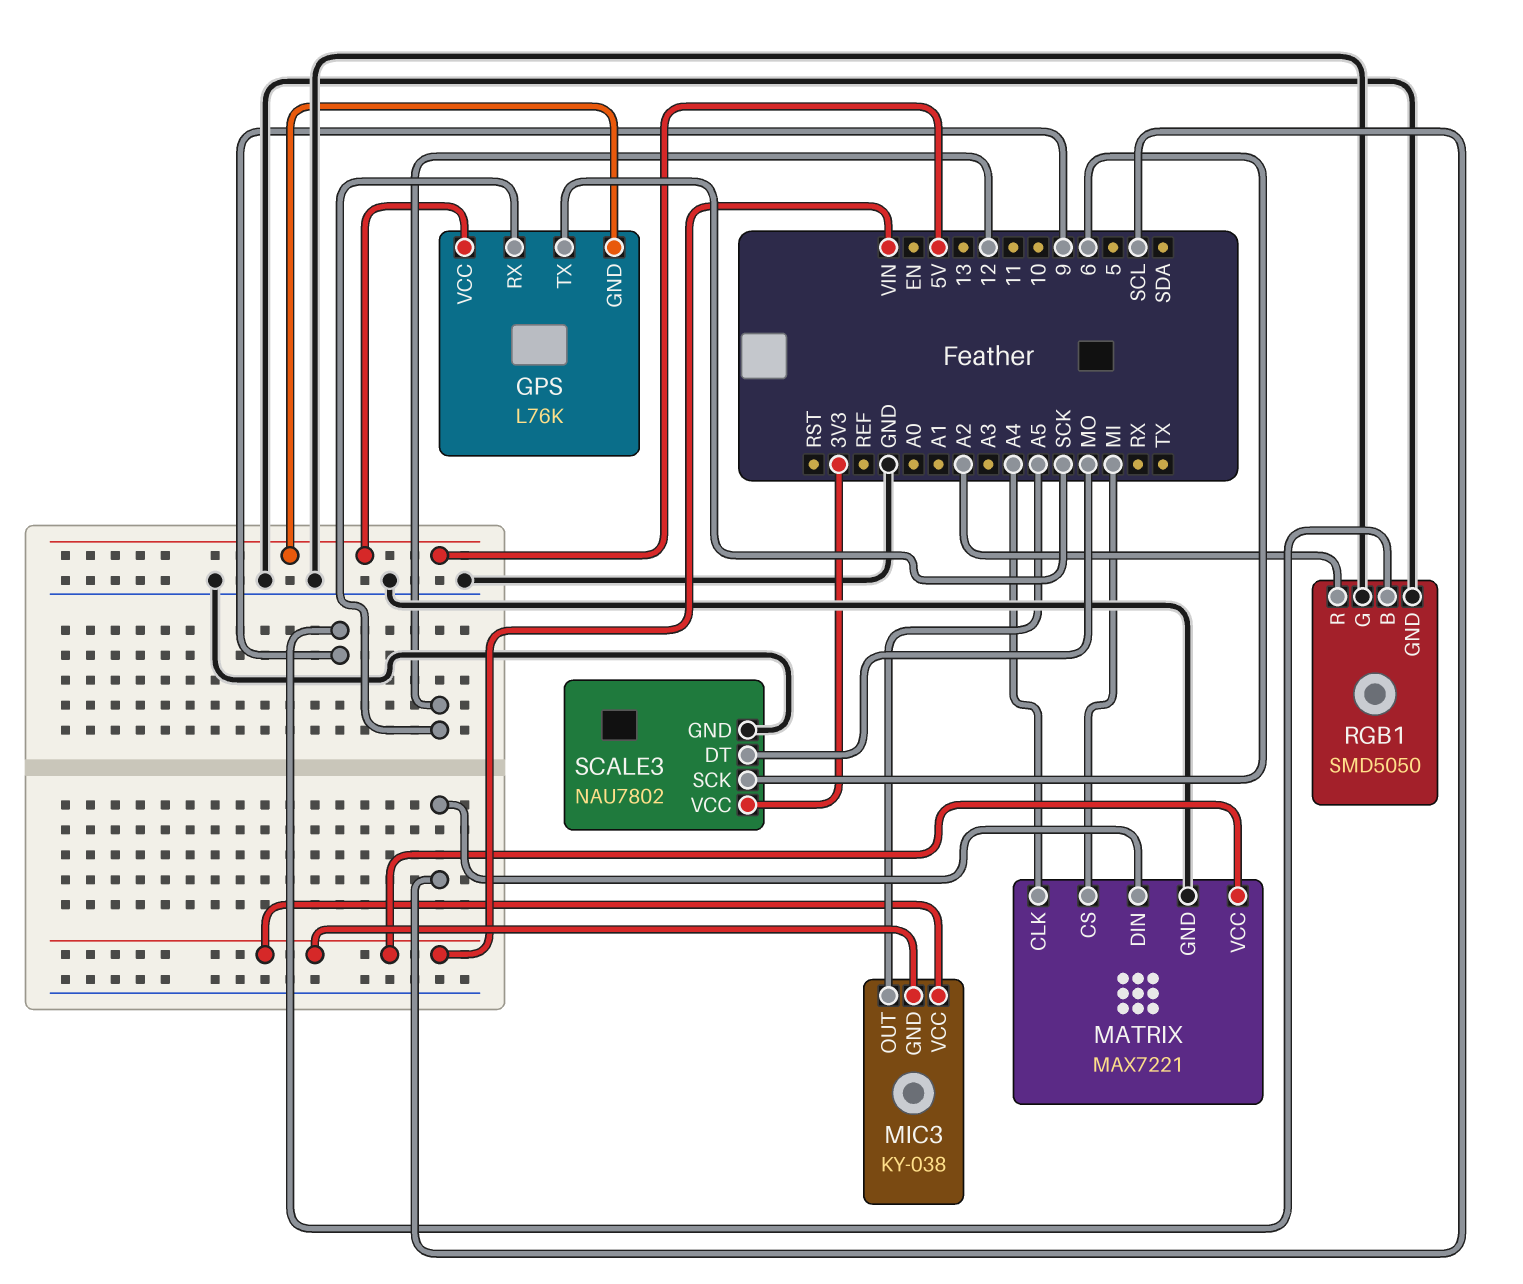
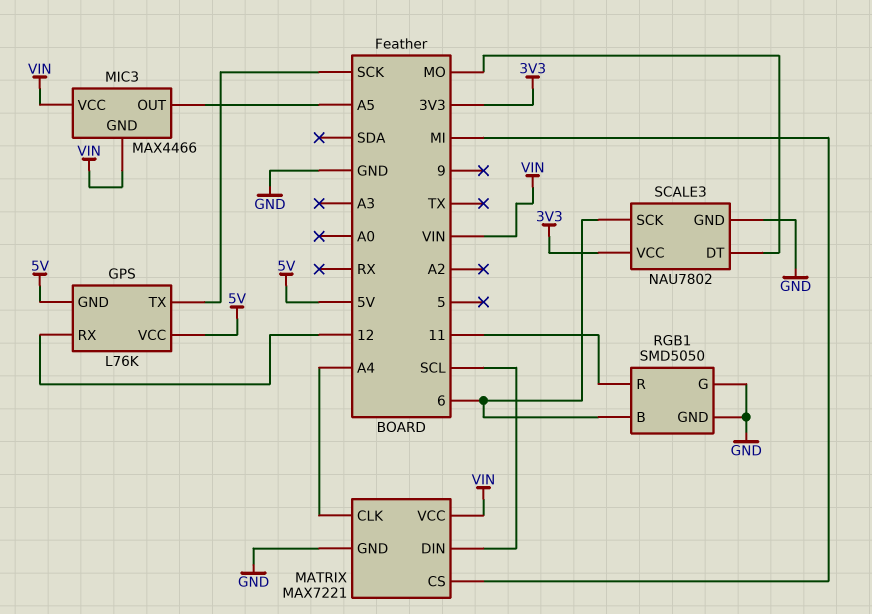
MIC3: KY-038 -> MAX4466
RGB1 pin B: 9 -> 6
RGB1 pin R: A2 -> 11

